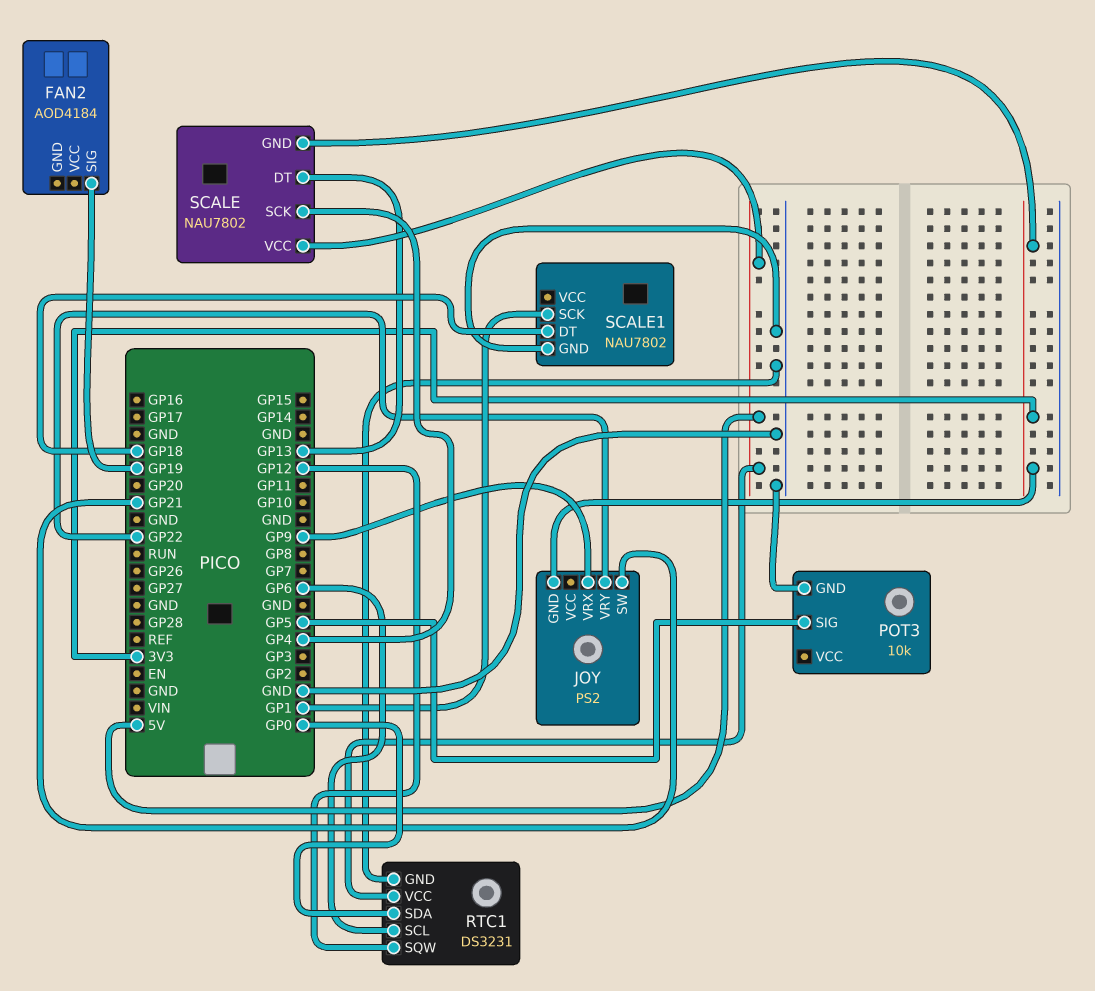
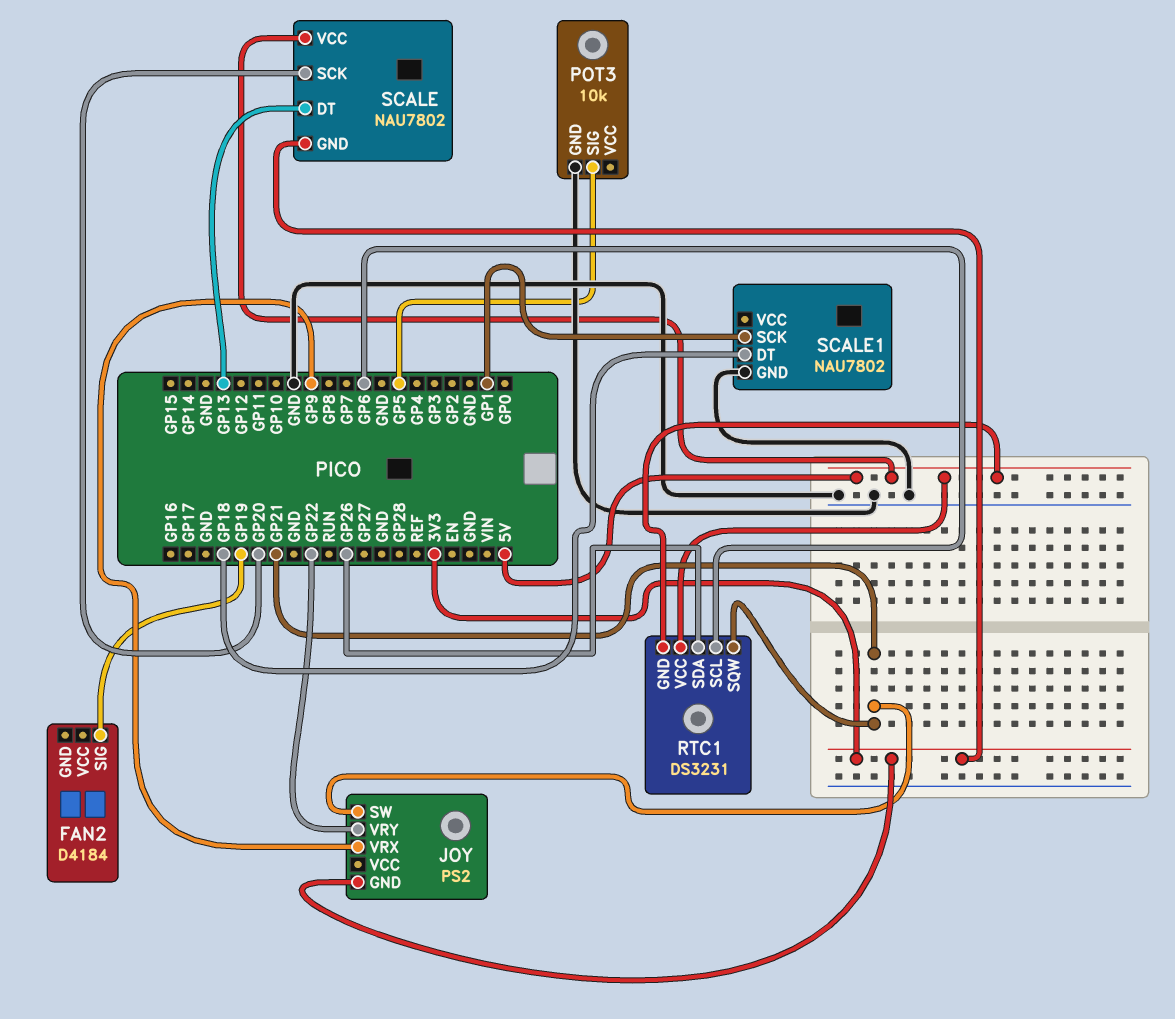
FAN2: AOD4184 -> D4184
RTC1 pin GND: GND -> 5V
RTC1 pin SDA: GP0 -> GP26
RTC1 pin SQW: GP12 -> GP21
SCALE pin SCK: GP4 -> GP20

